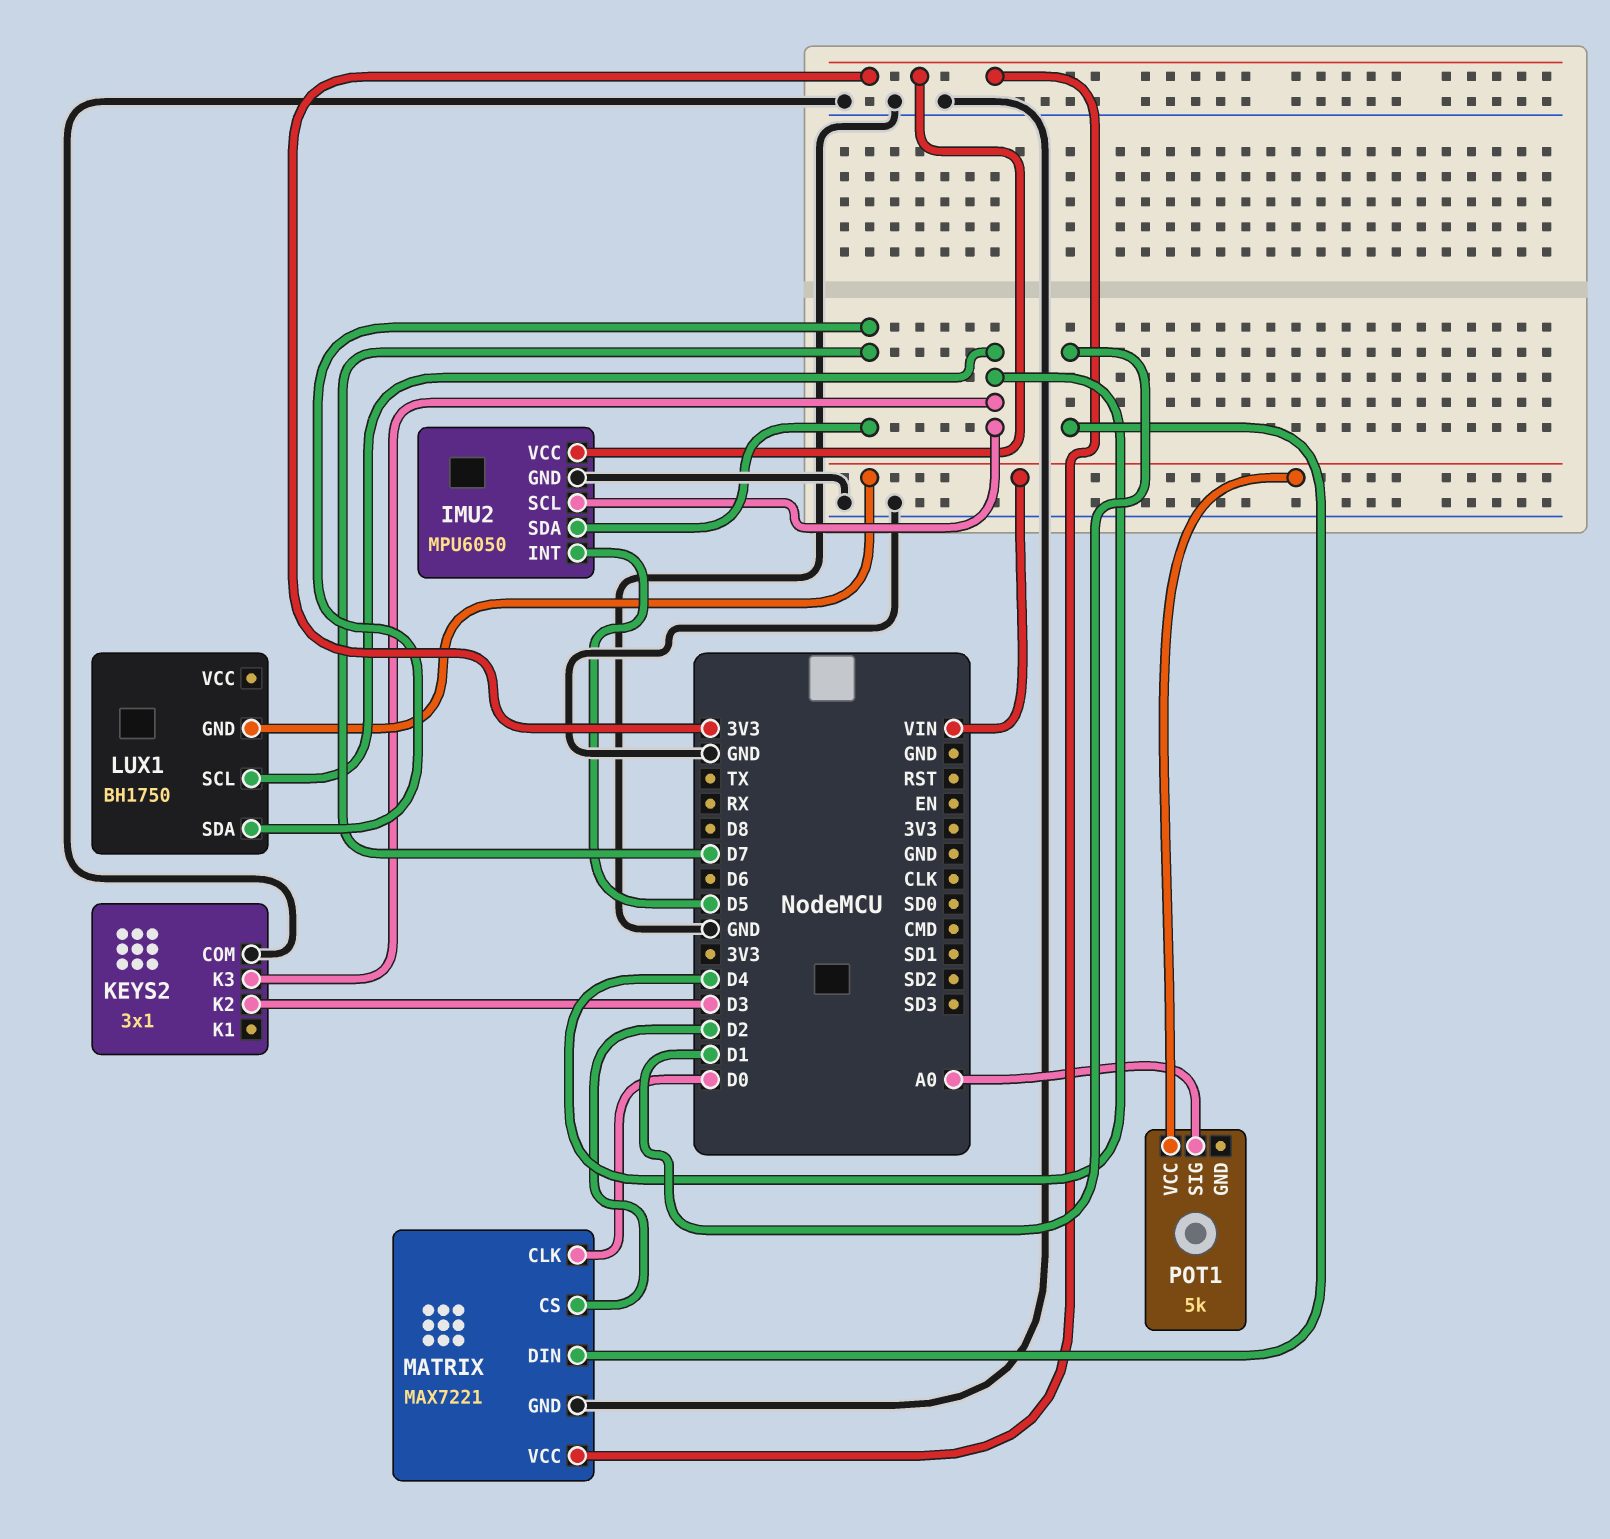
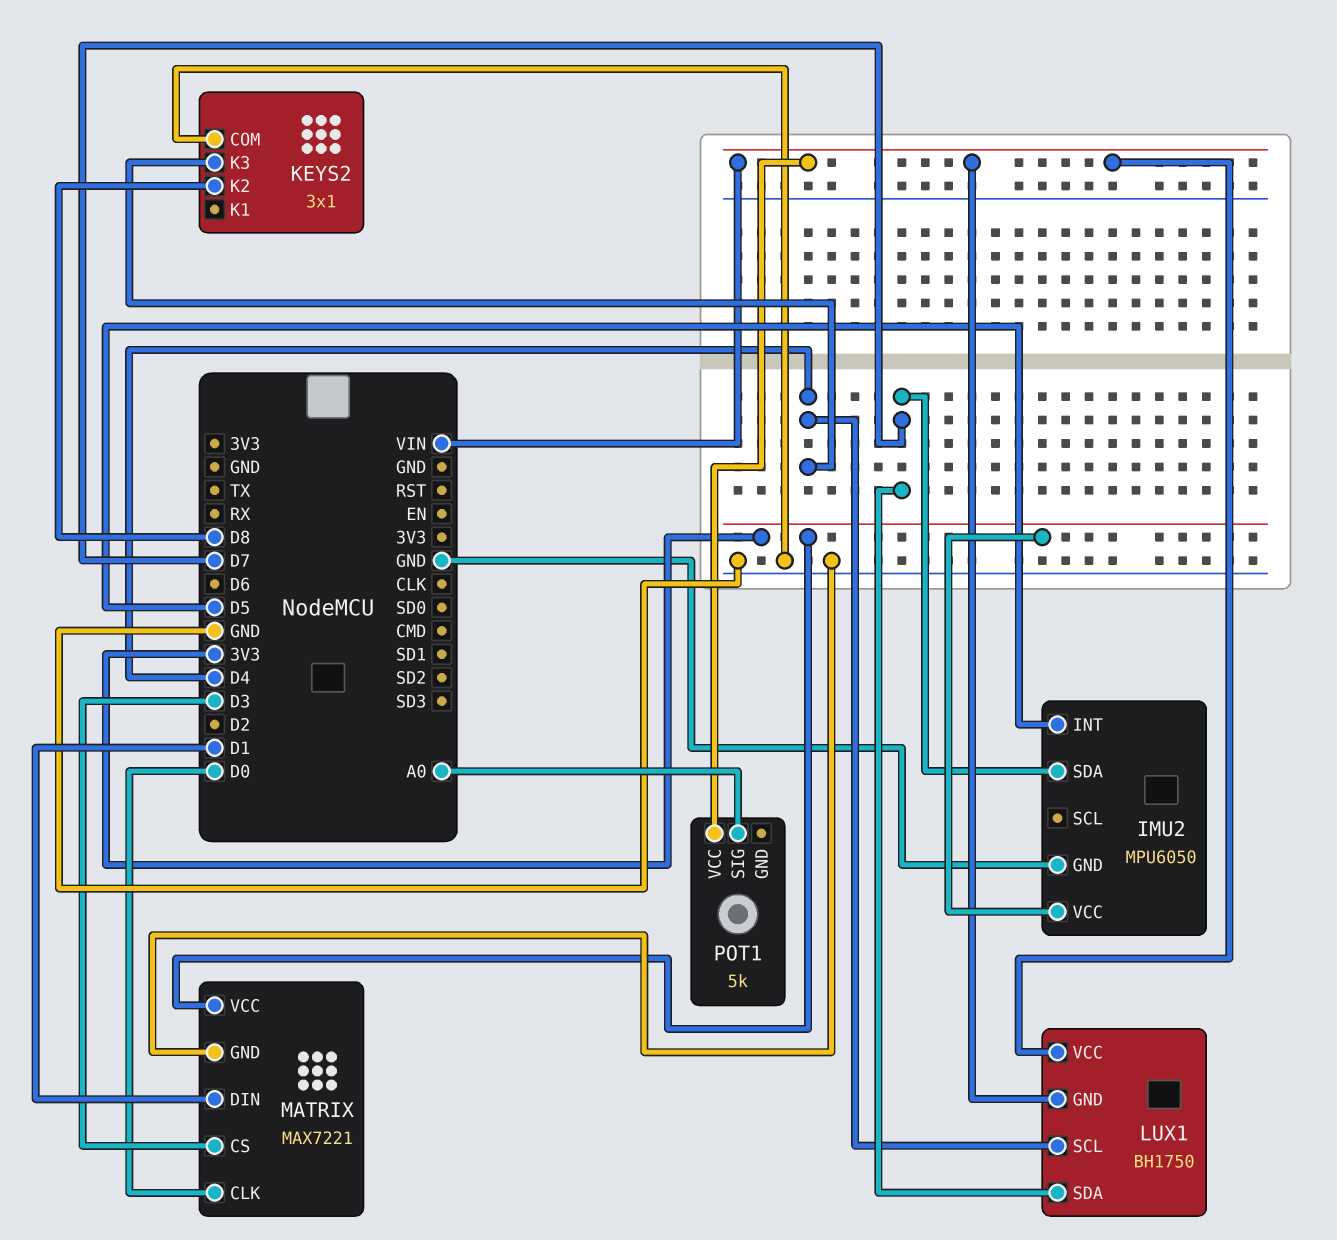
IMU2 pin SCL: D4 -> none
KEYS2 pin K2: D3 -> D8
LUX1 pin VCC: none -> VIN
MATRIX pin CS: D2 -> D3

